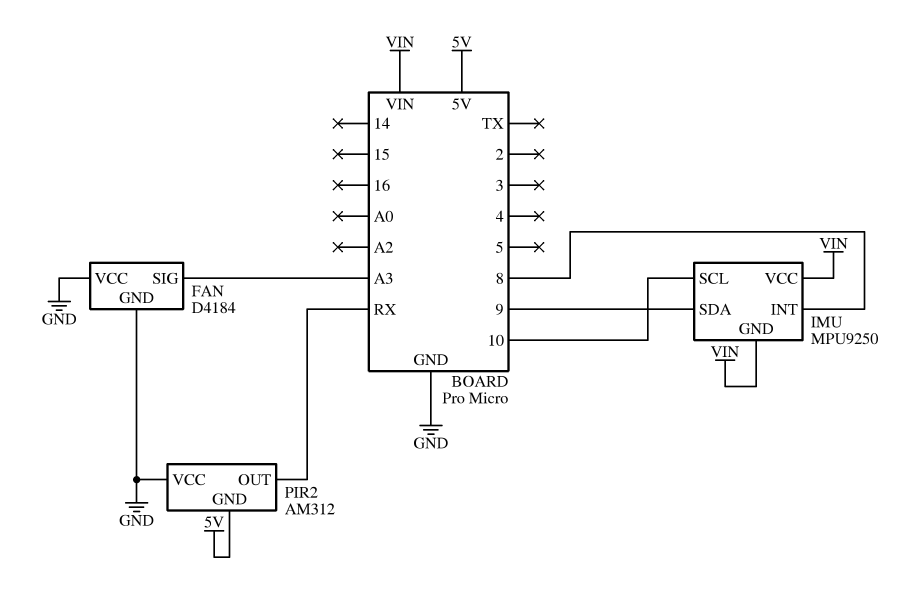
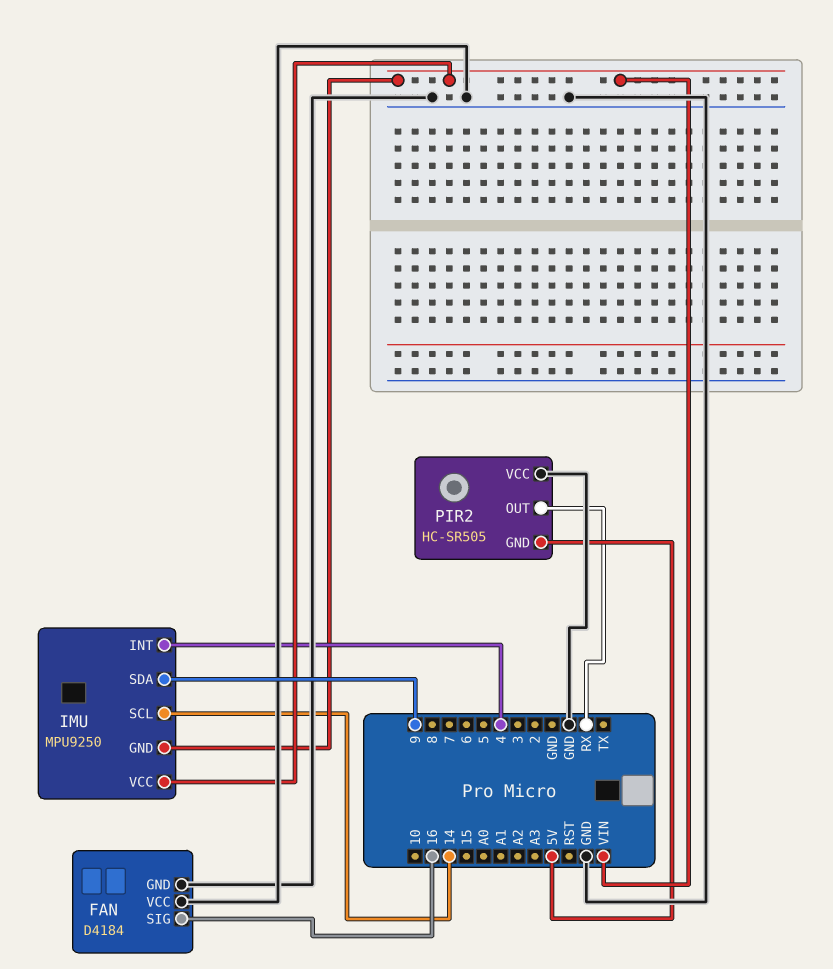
FAN pin SIG: A3 -> 16
IMU pin INT: 8 -> 4
IMU pin SCL: 10 -> 14
PIR2: AM312 -> HC-SR505

